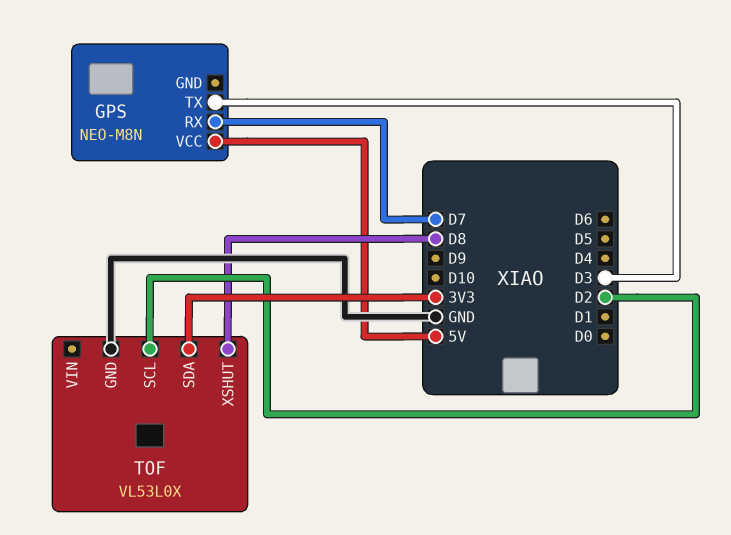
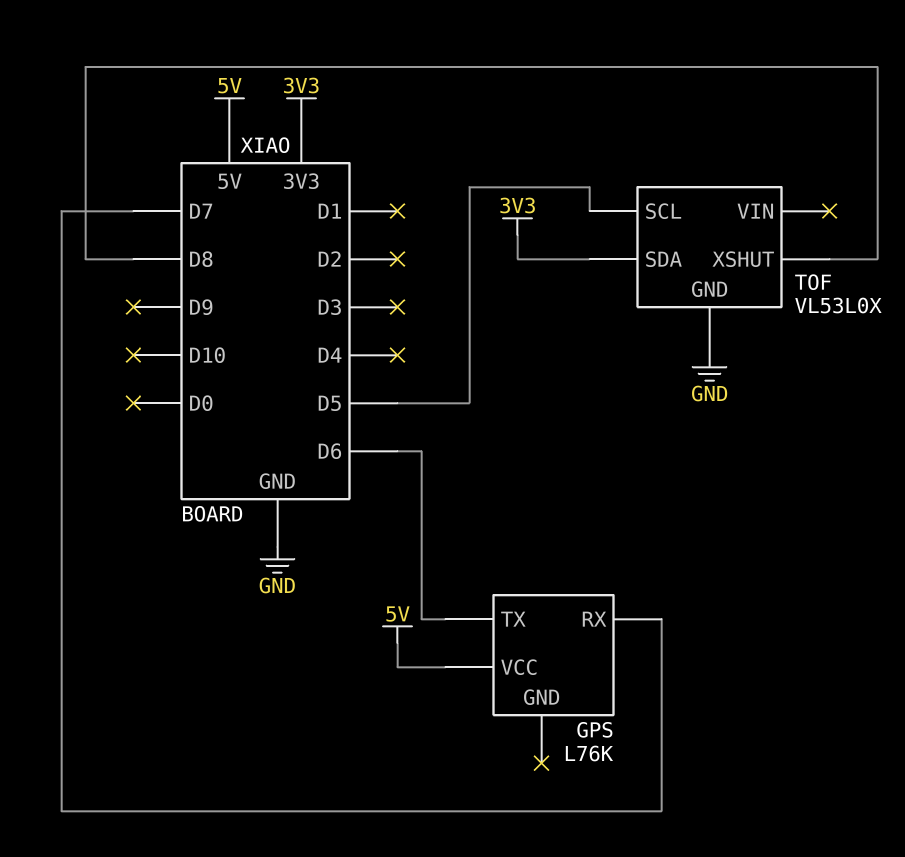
GPS: NEO-M8N -> L76K
GPS pin TX: D3 -> D6
TOF pin SCL: D2 -> D5

